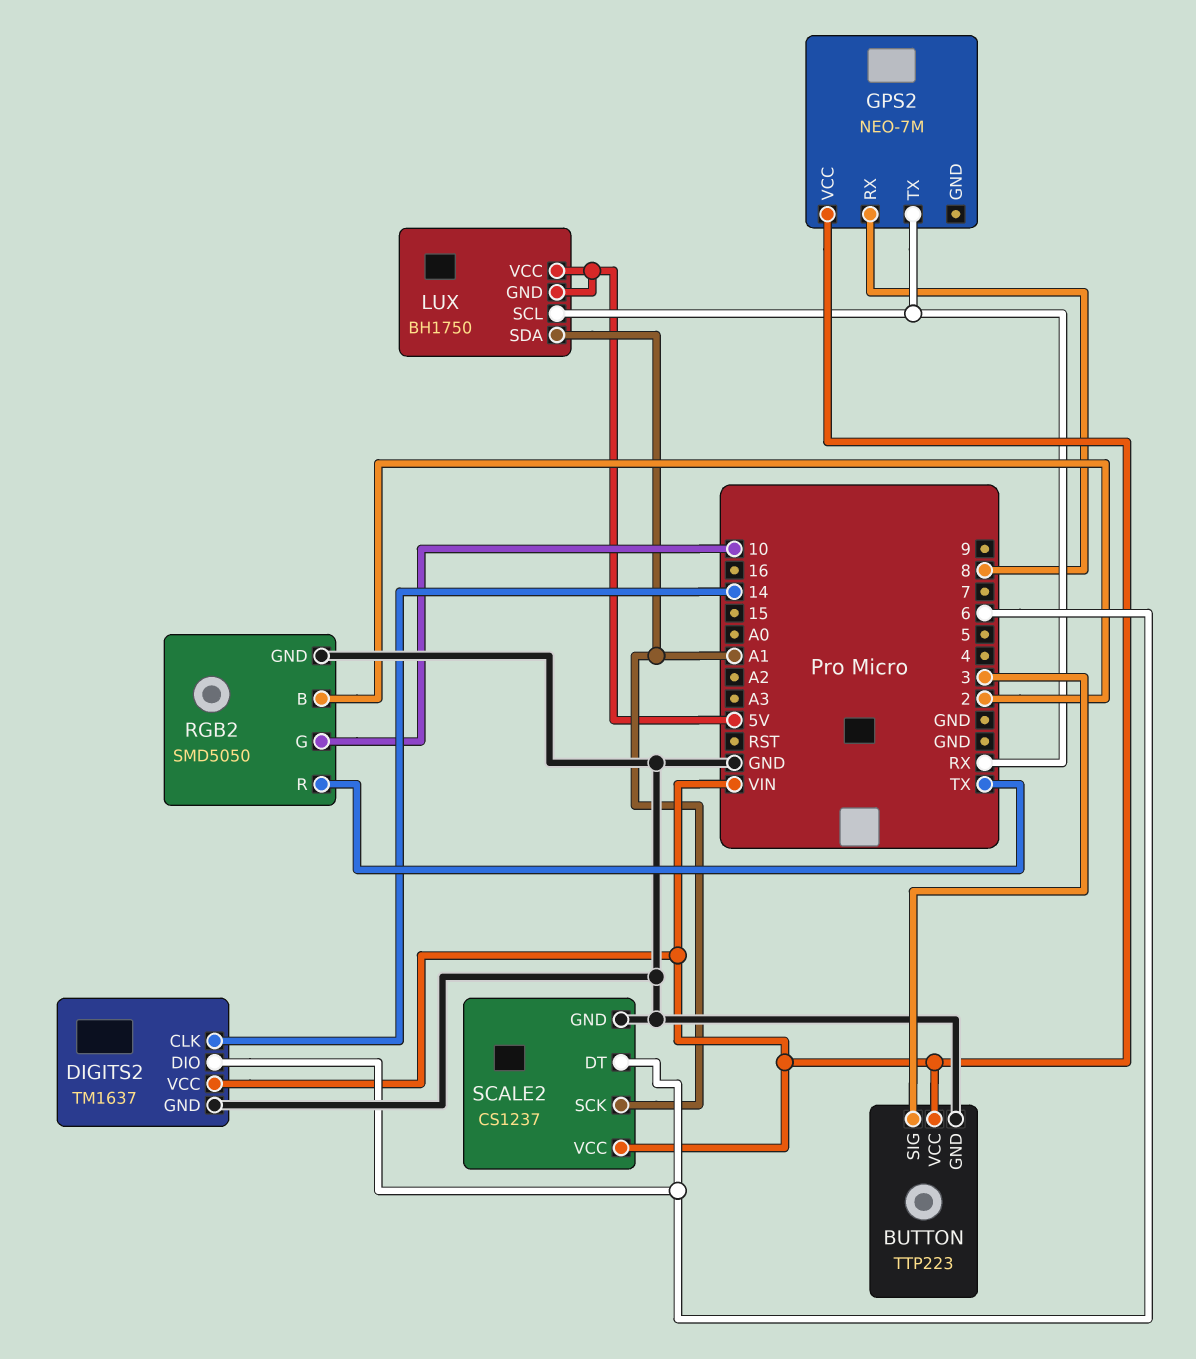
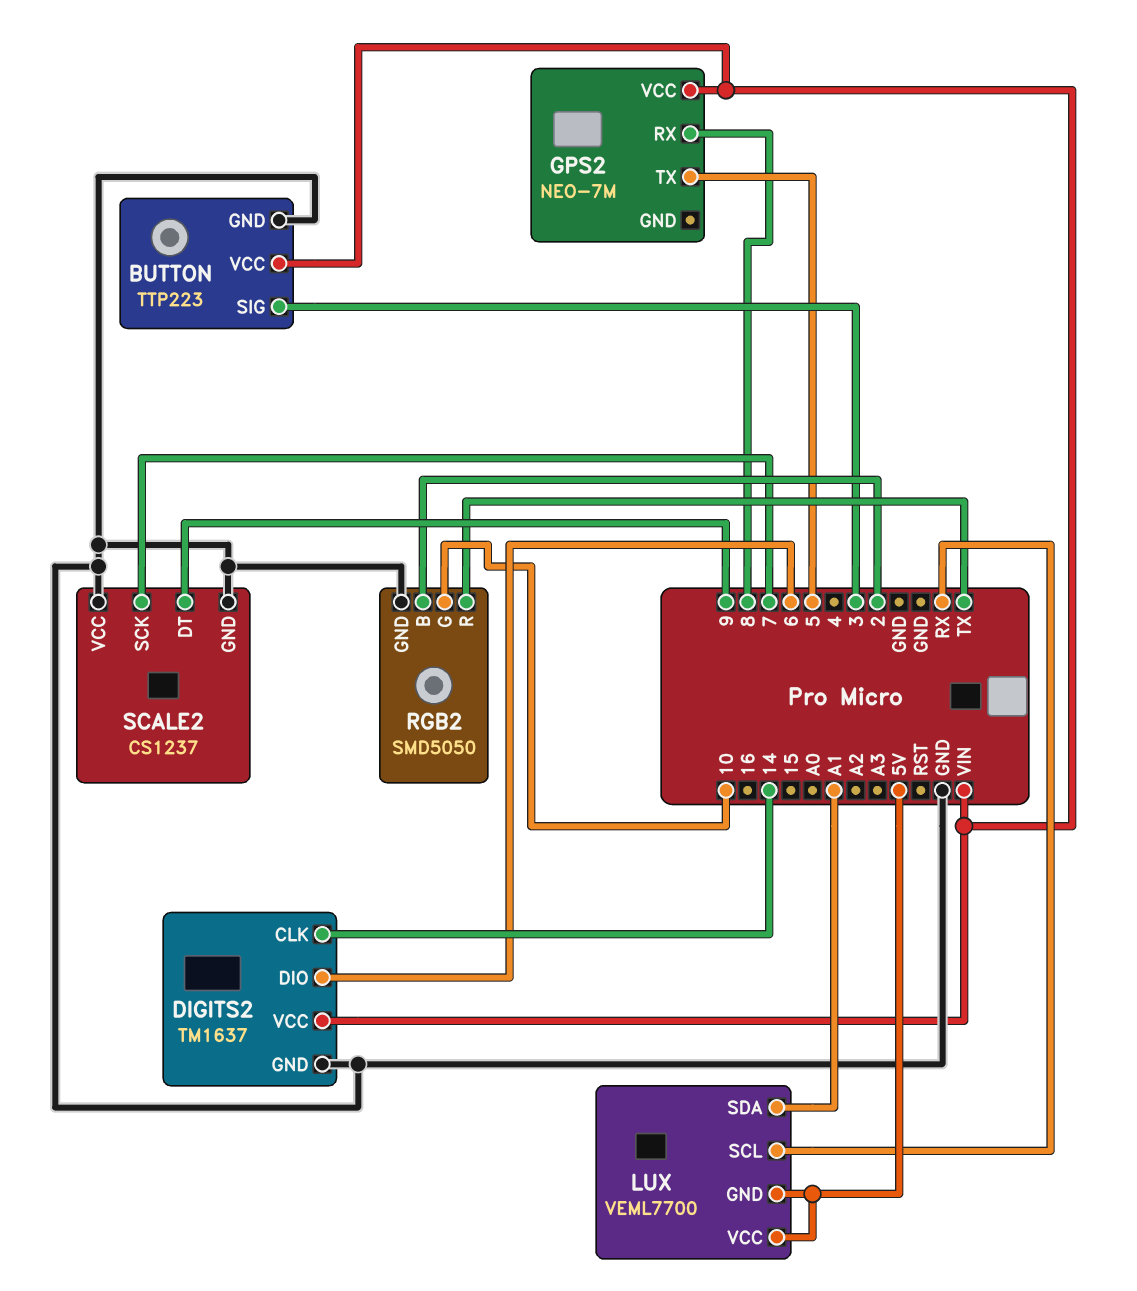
GPS2 pin TX: RX -> 5
LUX: BH1750 -> VEML7700
SCALE2 pin DT: 6 -> 9
SCALE2 pin SCK: A1 -> 7
SCALE2 pin VCC: VIN -> GND

